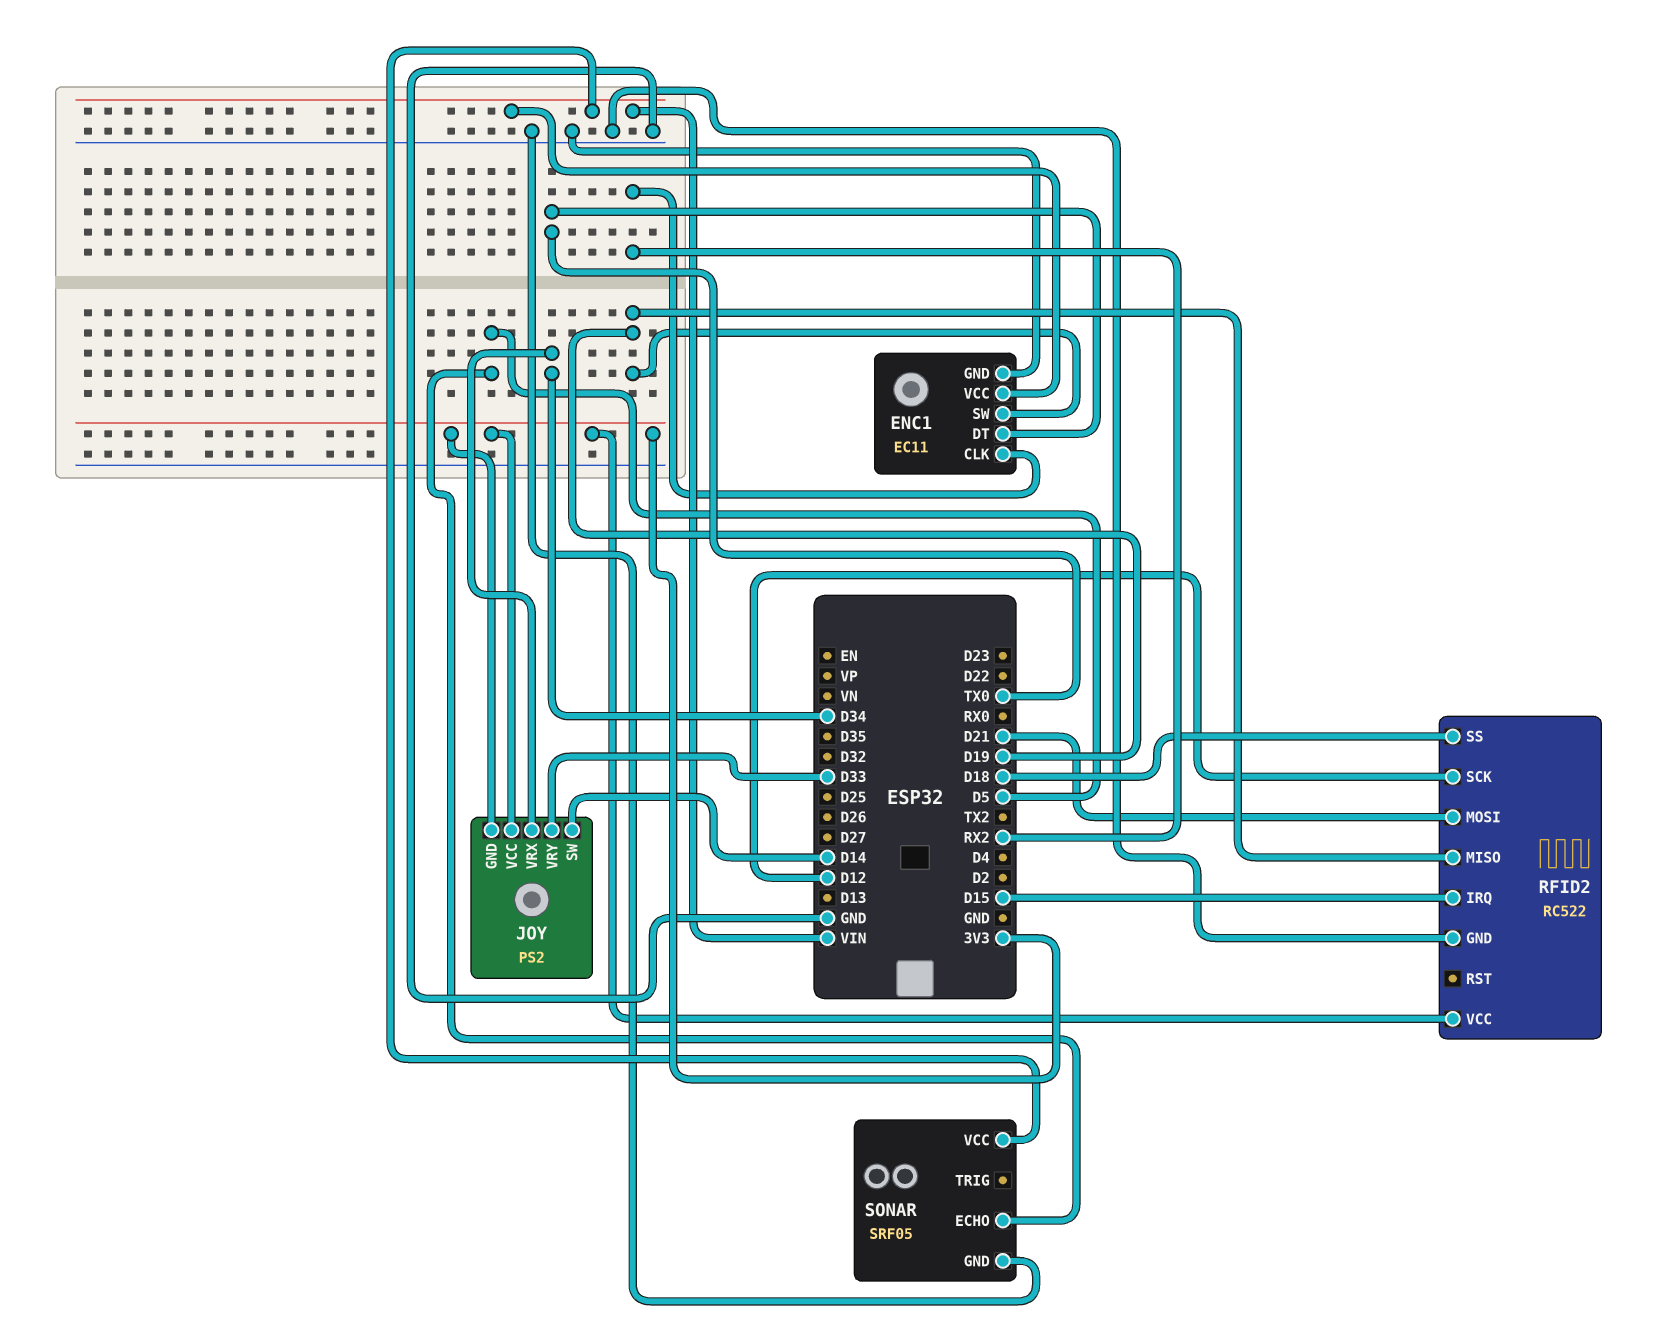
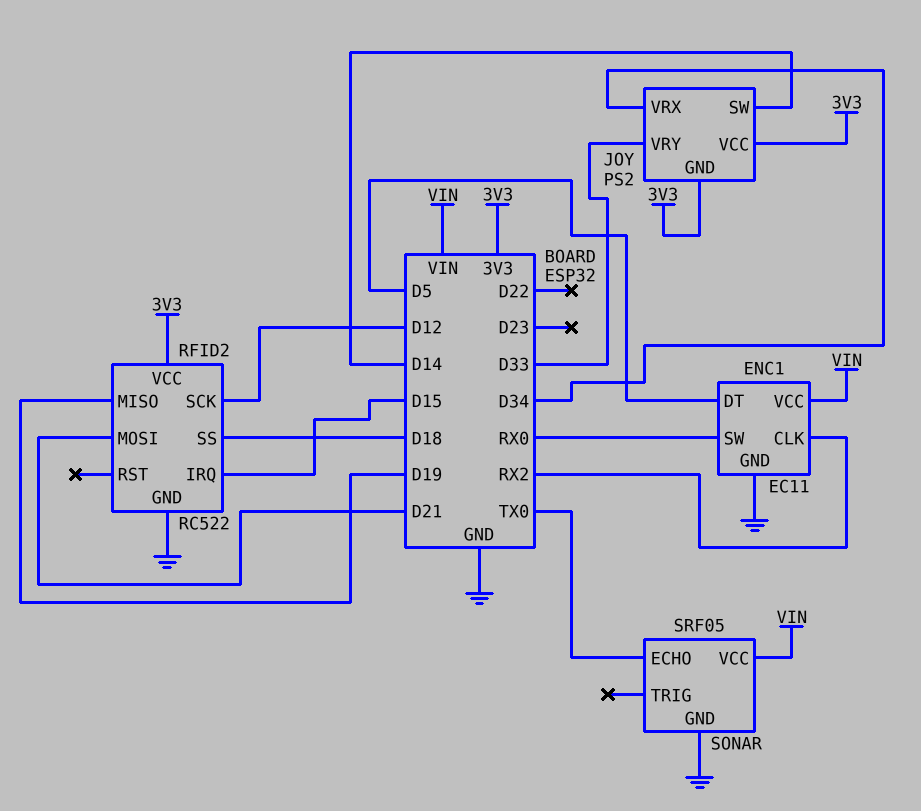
ENC1 pin DT: TX0 -> D5
ENC1 pin SW: D19 -> RX0
SONAR pin ECHO: D5 -> TX0

